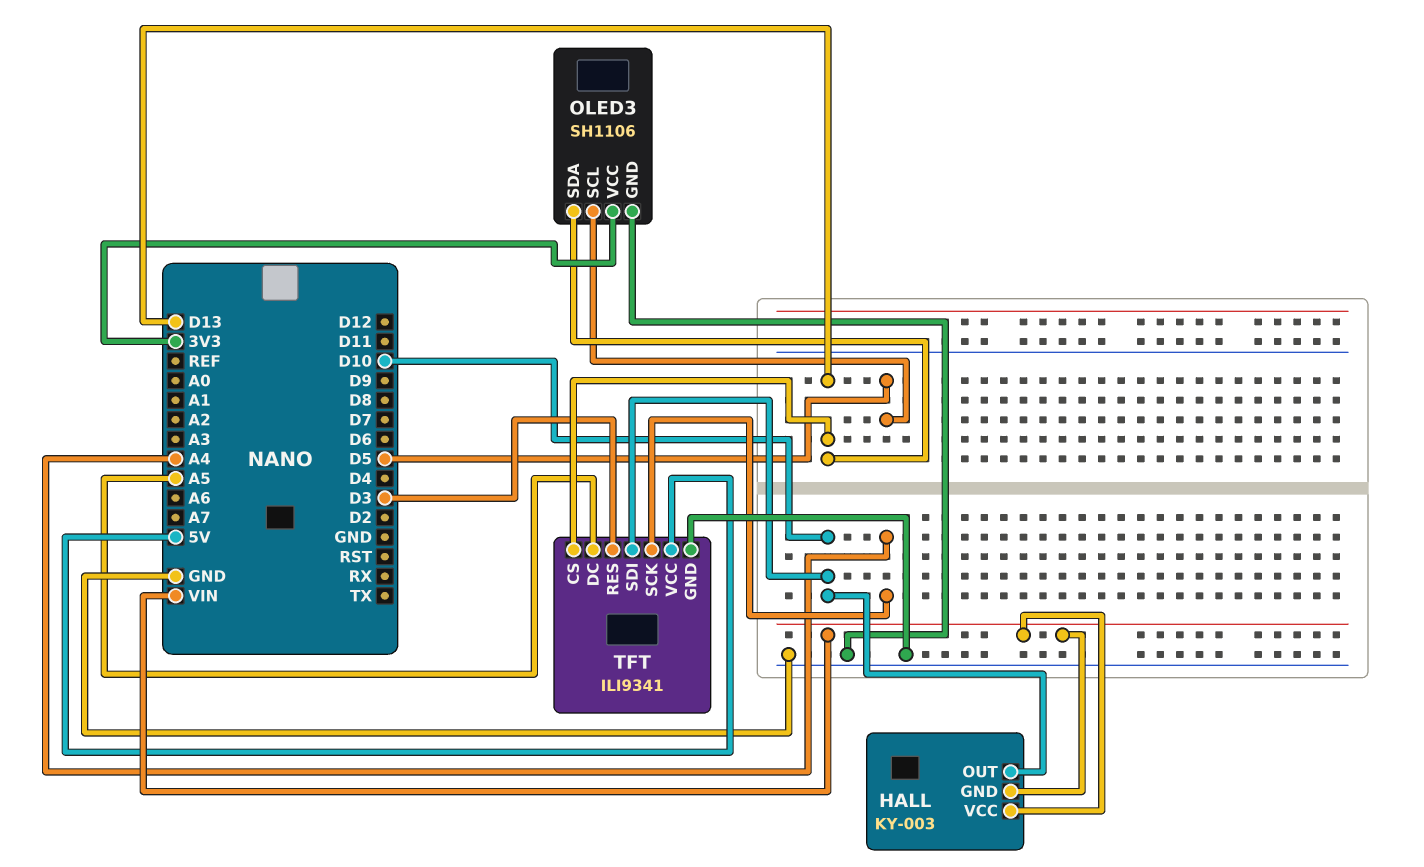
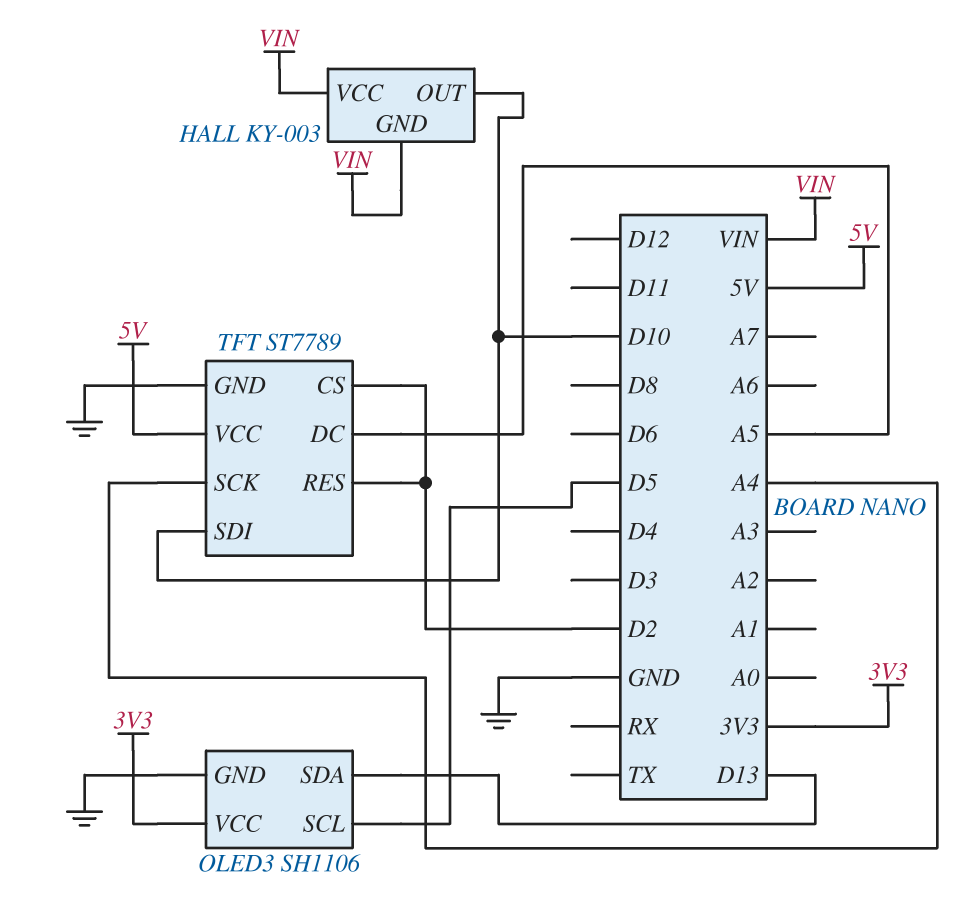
TFT: ILI9341 -> ST7789
TFT pin CS: D13 -> D2
TFT pin RES: D3 -> D2

